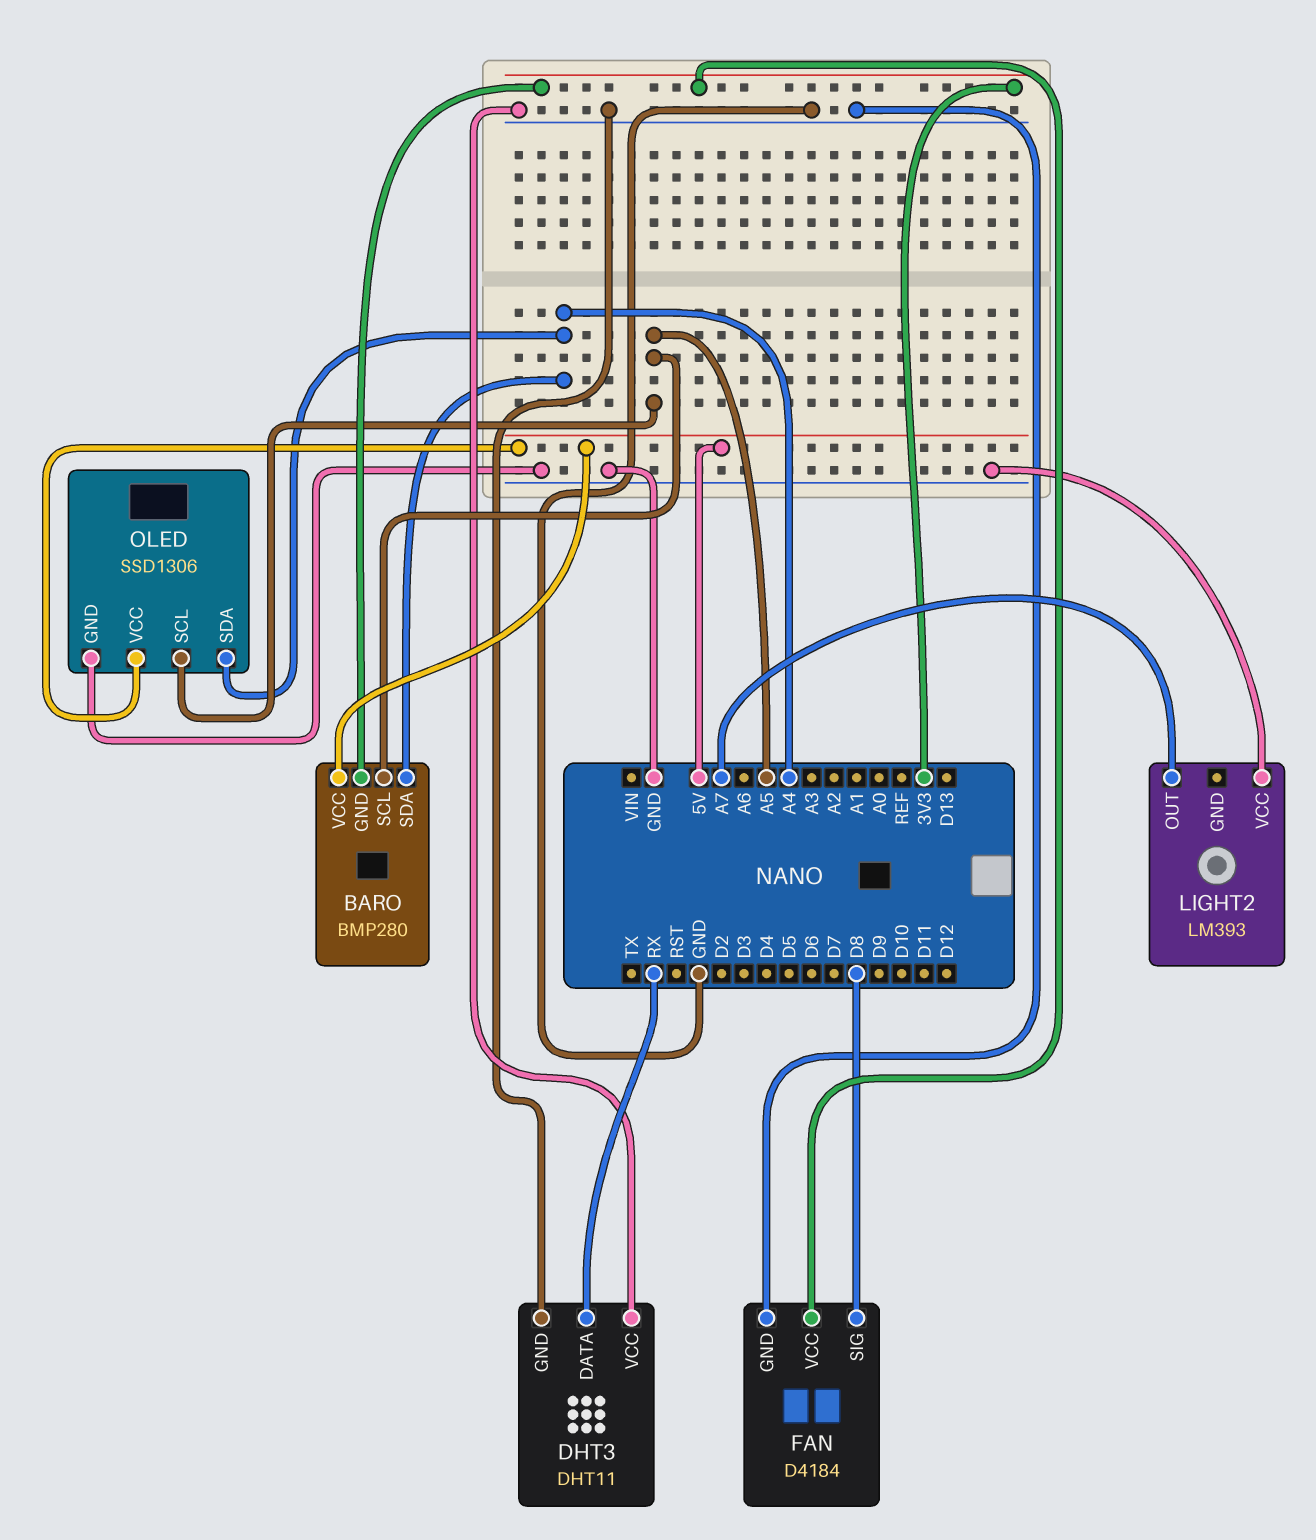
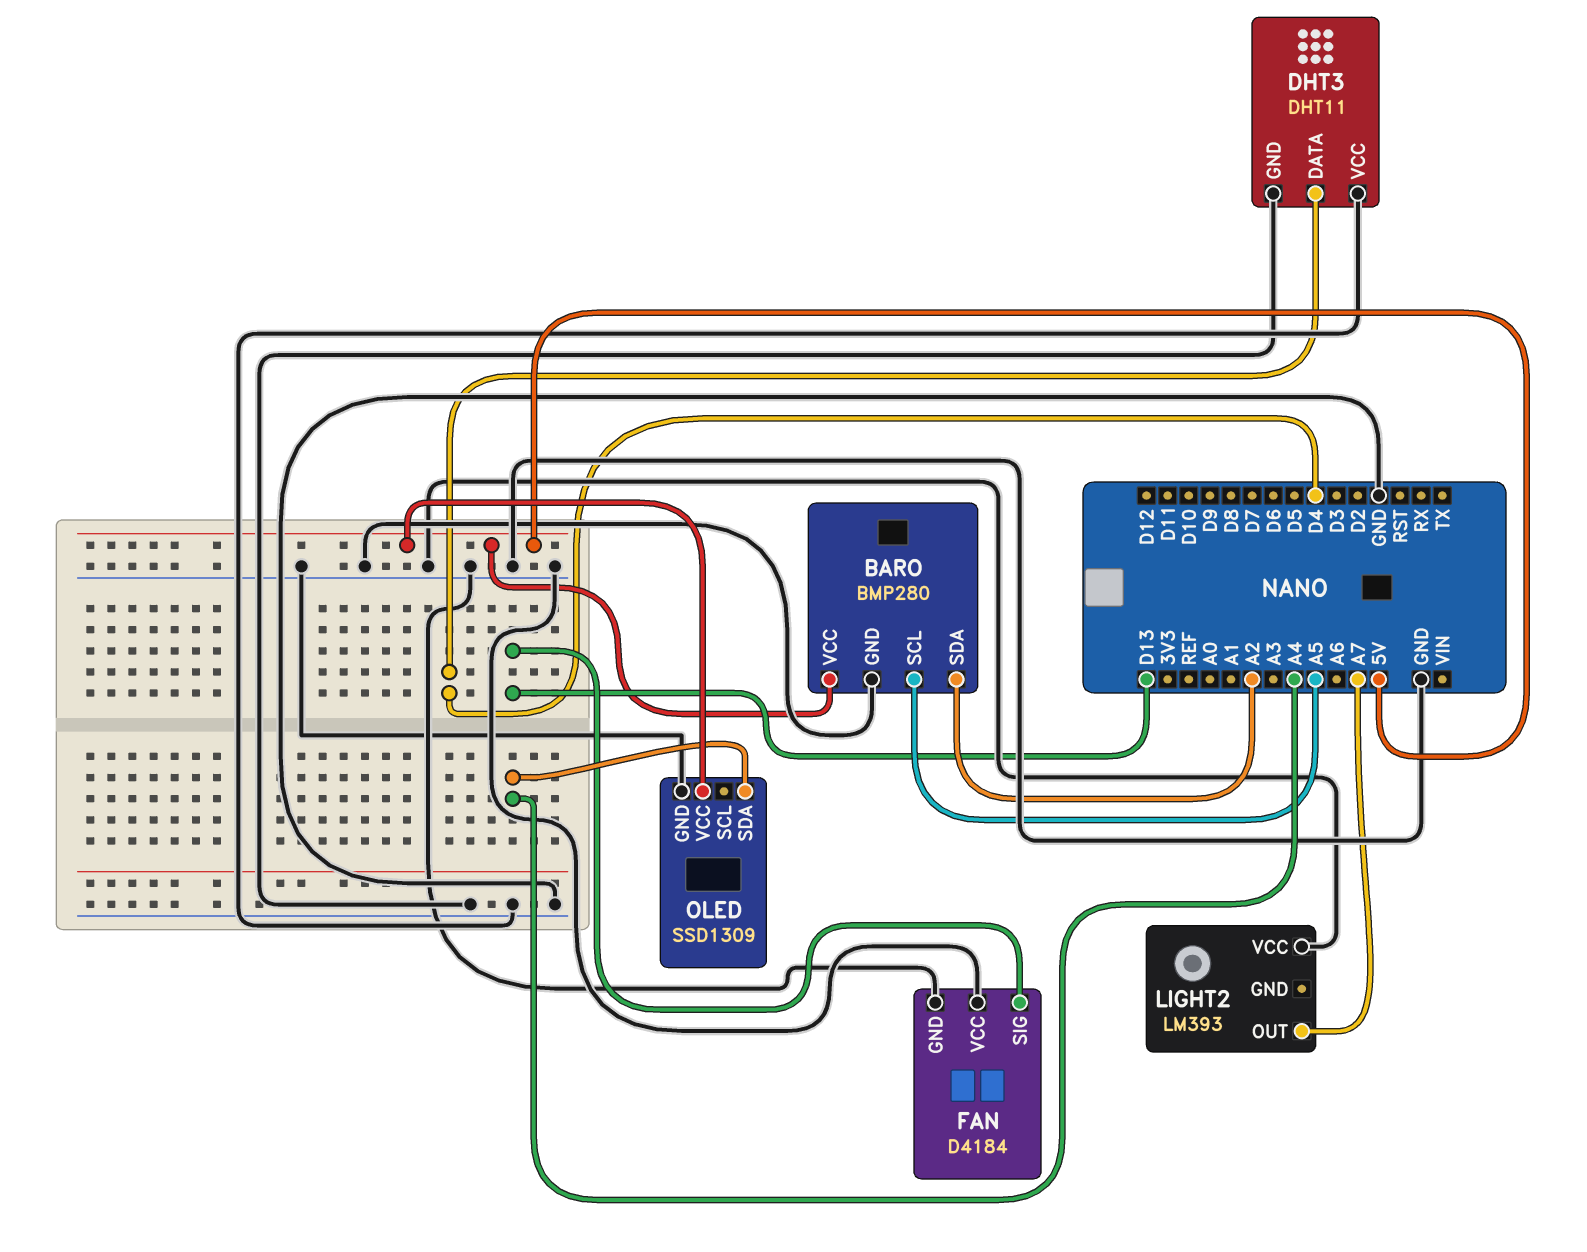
BARO pin GND: 3V3 -> GND
BARO pin SDA: A4 -> A2
DHT3 pin DATA: RX -> D4
FAN pin SIG: D8 -> D13
FAN pin VCC: 3V3 -> GND
OLED: SSD1306 -> SSD1309
OLED pin SCL: A5 -> none

